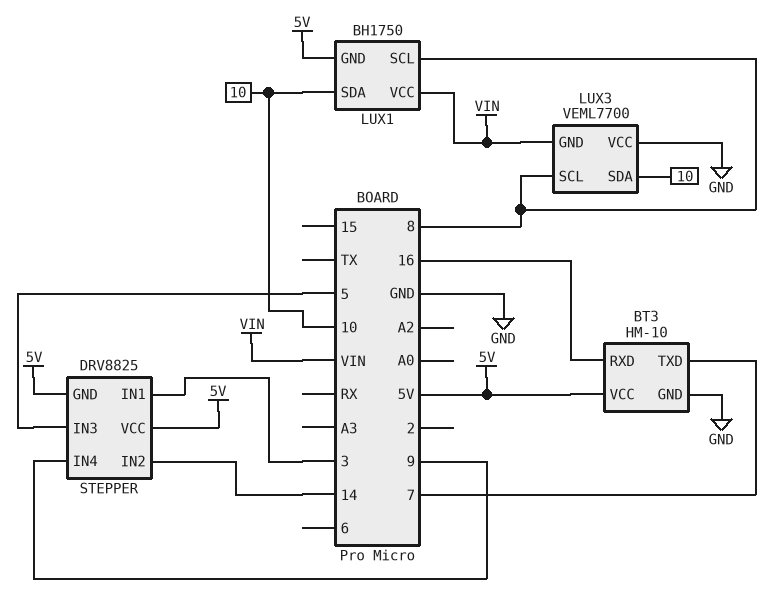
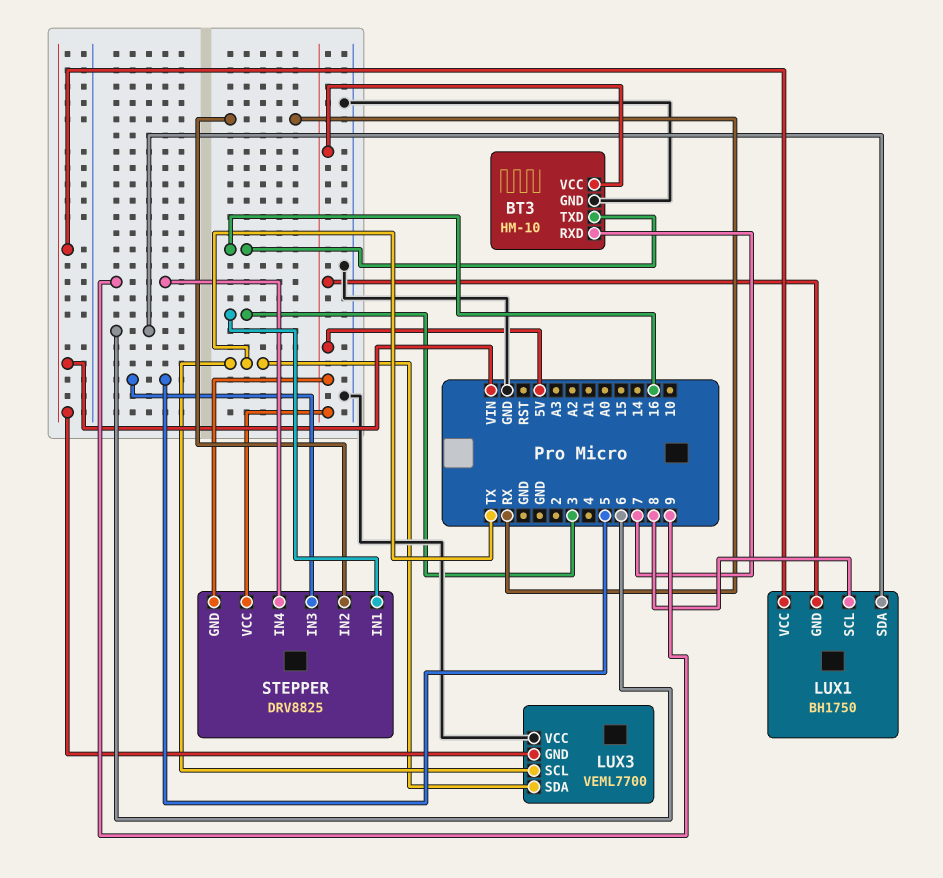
BT3 pin RXD: 16 -> 7
BT3 pin TXD: 7 -> 16
LUX1 pin SDA: 10 -> 6
LUX3 pin SCL: 8 -> TX
LUX3 pin SDA: 10 -> TX
STEPPER pin IN2: 14 -> RX

